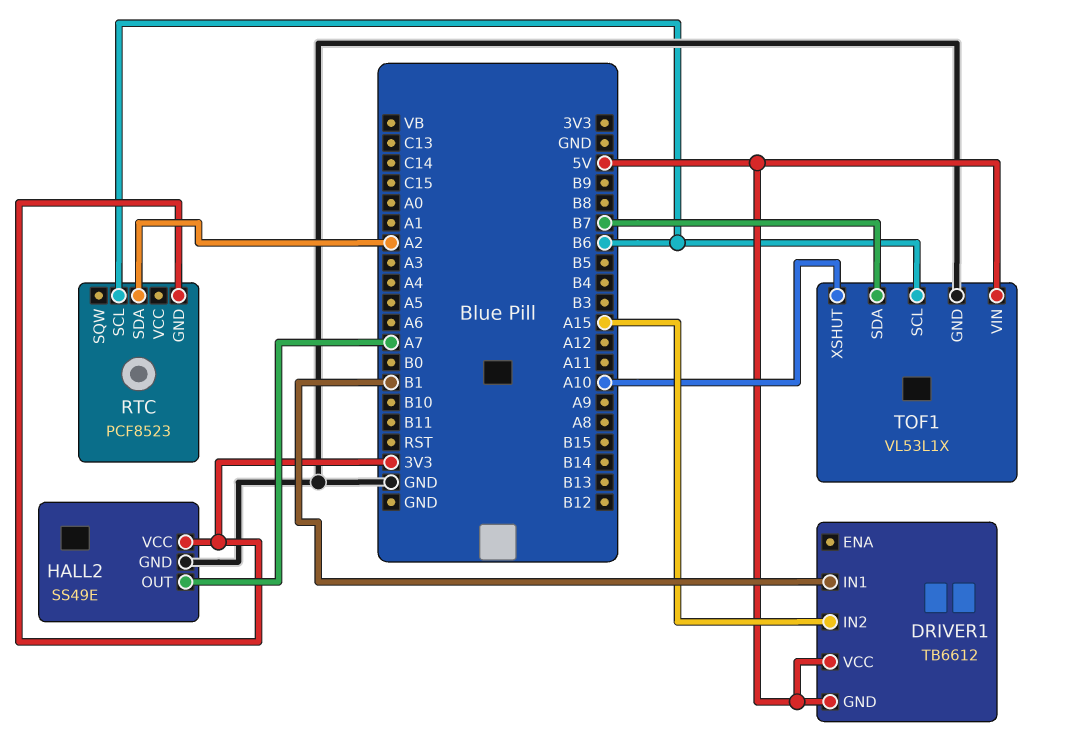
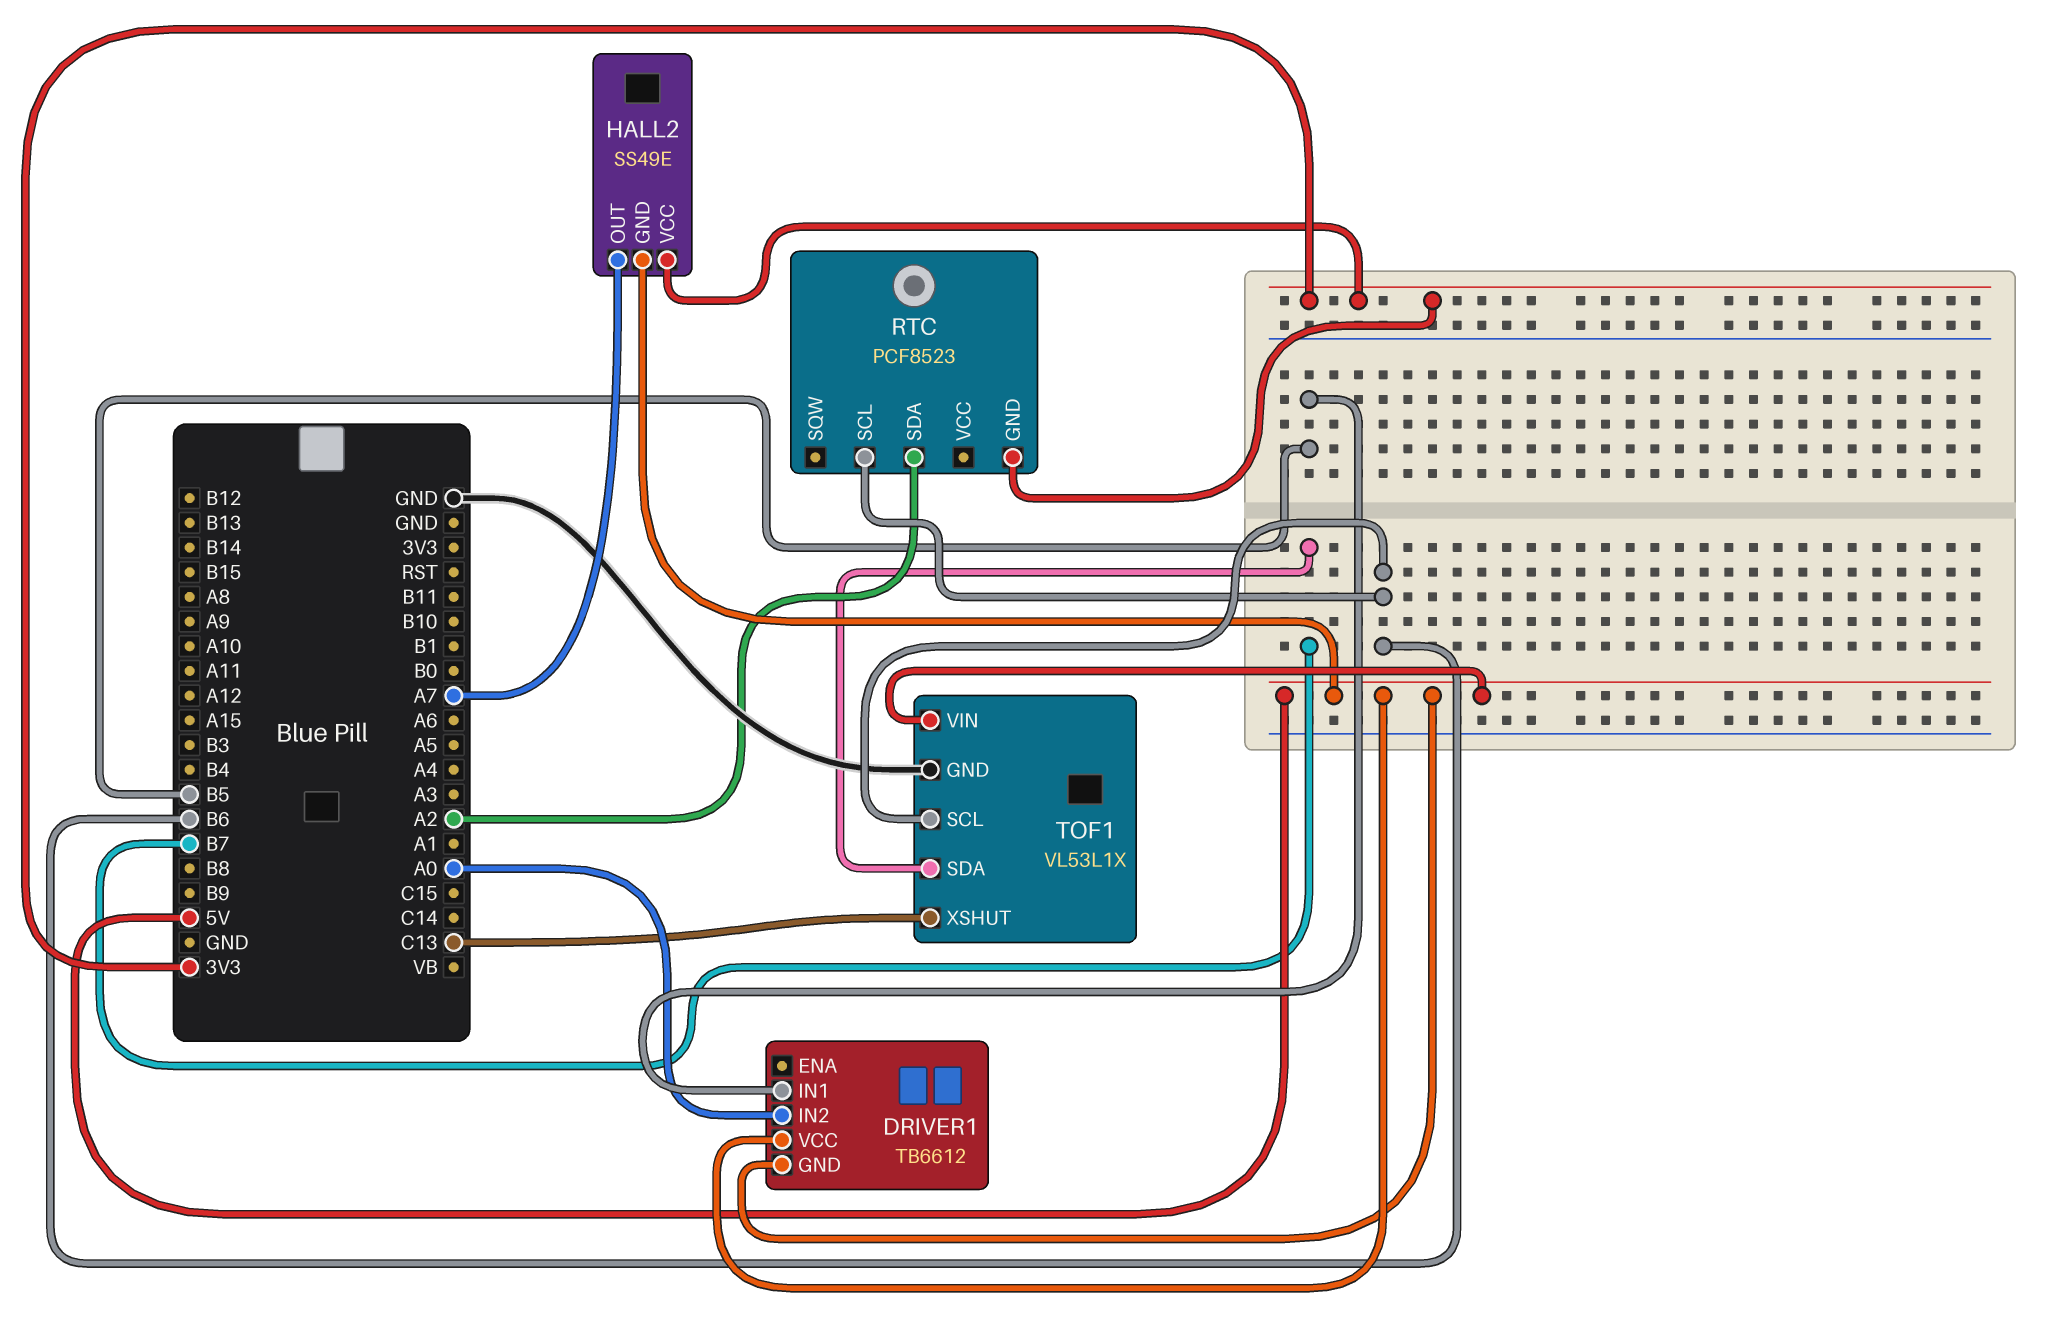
DRIVER1 pin IN1: B1 -> B5
DRIVER1 pin IN2: A15 -> A0
HALL2 pin GND: GND -> 5V
TOF1 pin XSHUT: A10 -> C13

